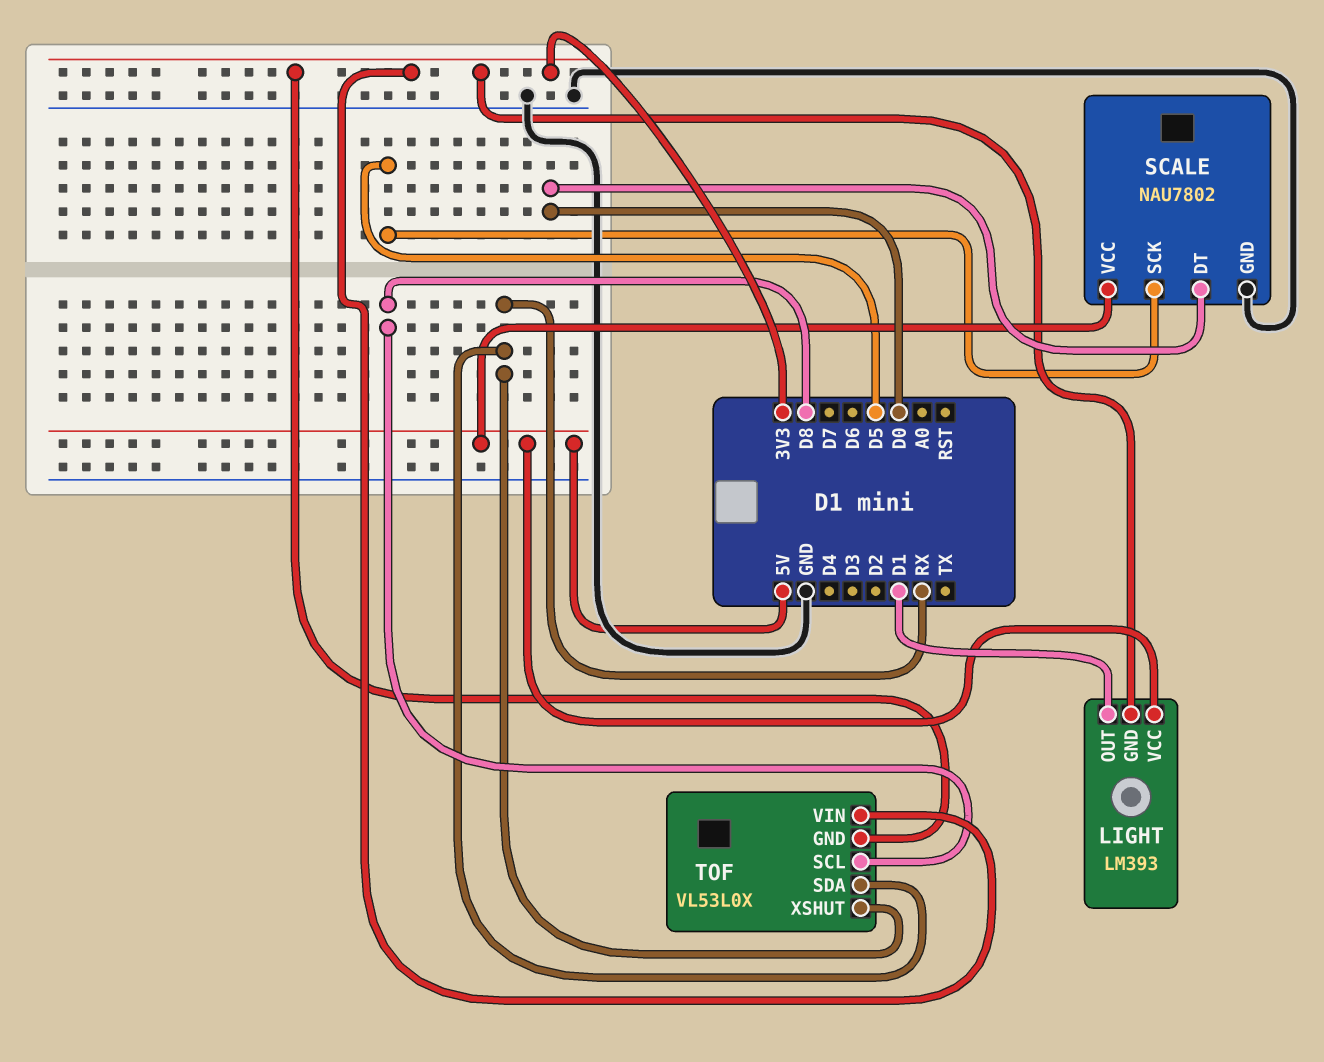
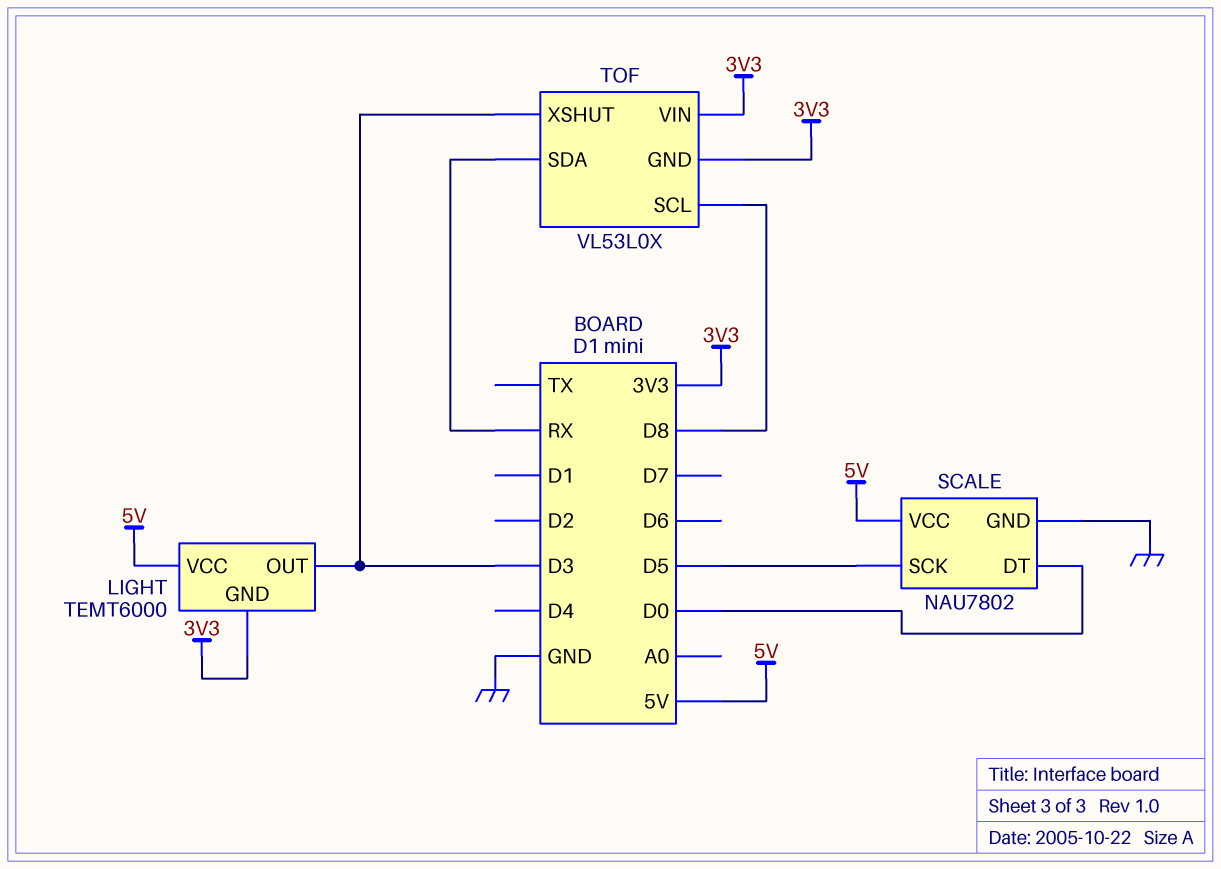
LIGHT: LM393 -> TEMT6000
LIGHT pin OUT: D1 -> D3
TOF pin XSHUT: RX -> D3

